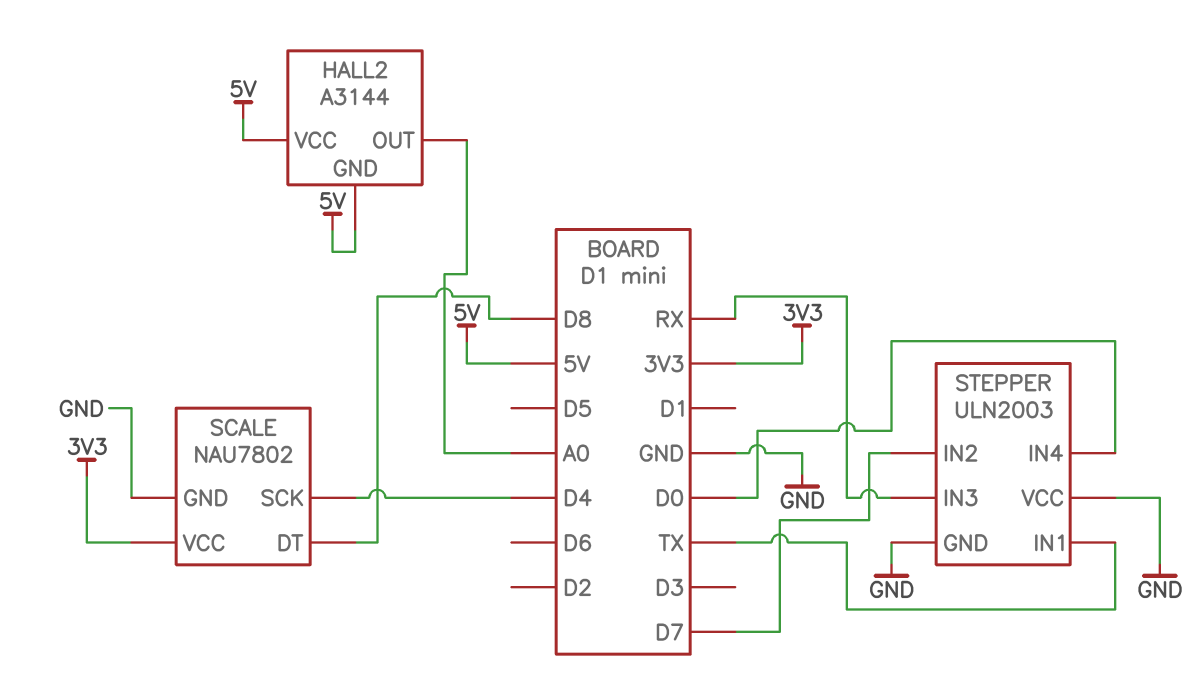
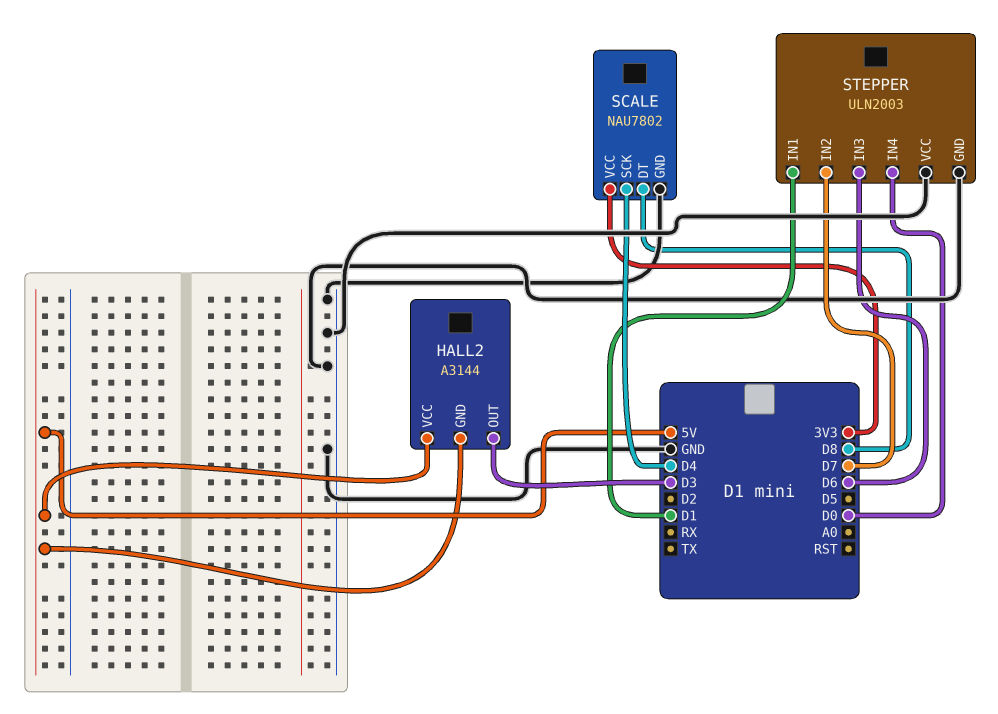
HALL2 pin OUT: A0 -> D3
STEPPER pin IN1: TX -> D1
STEPPER pin IN3: RX -> D6

